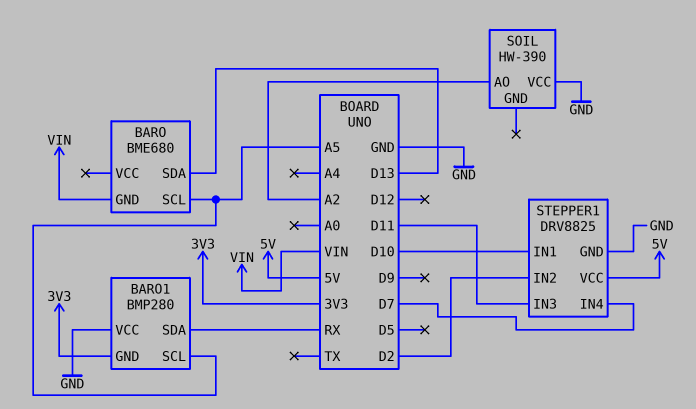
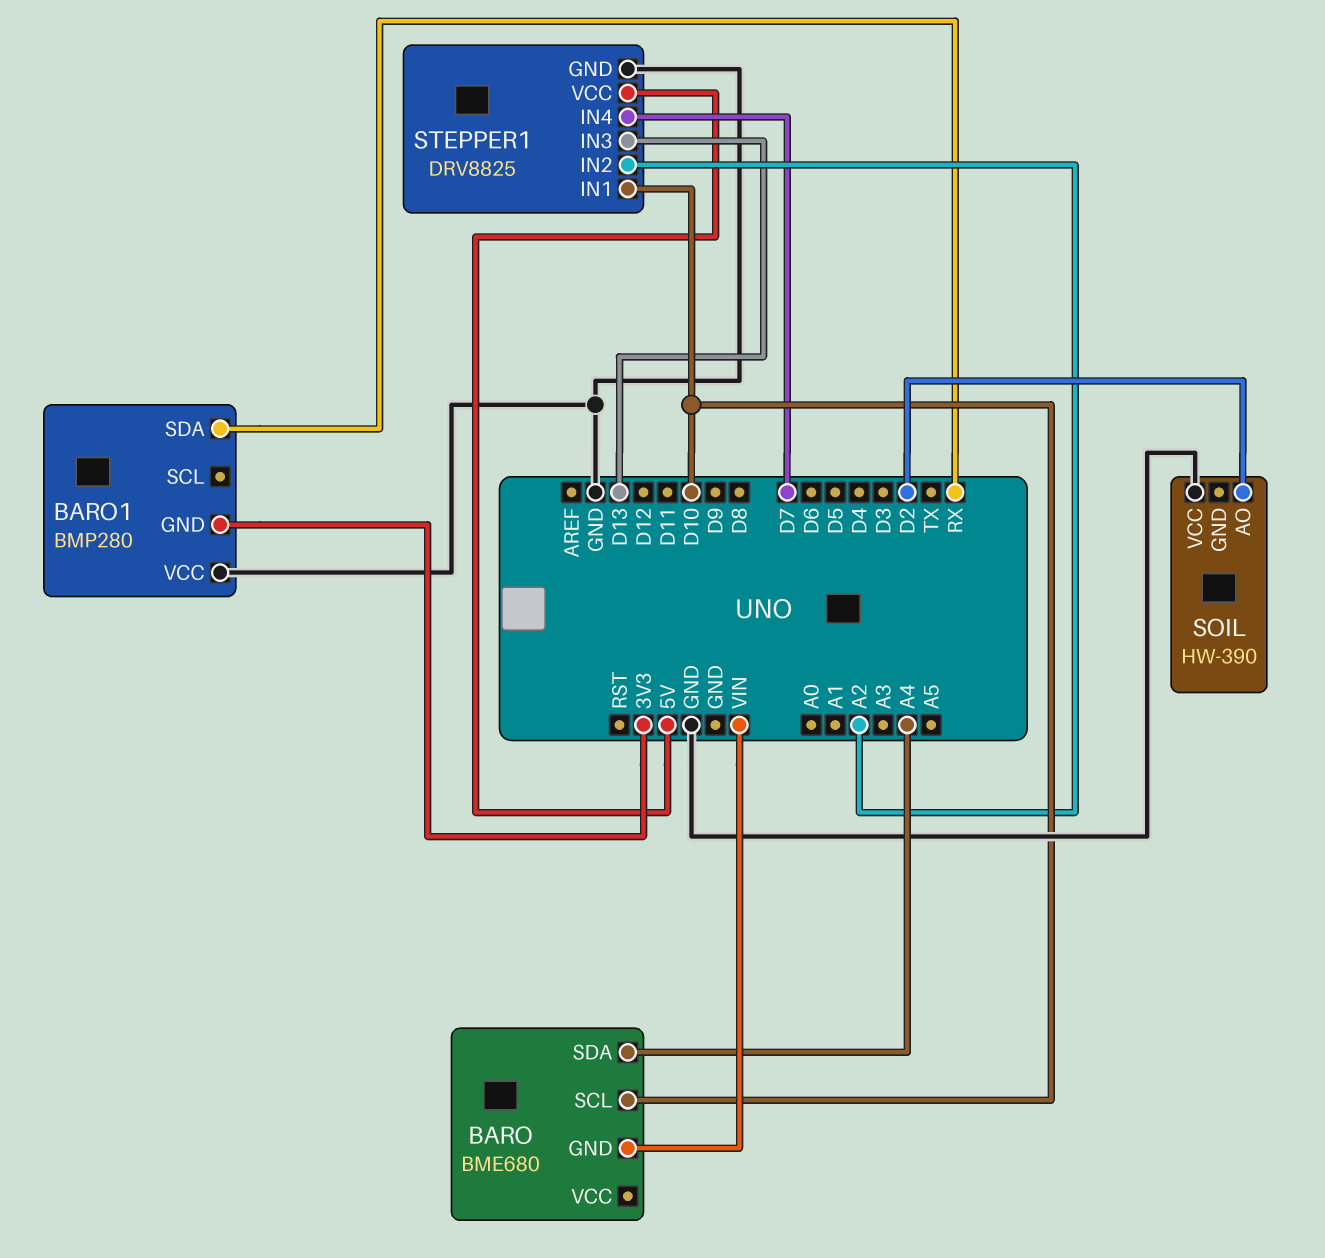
BARO pin SCL: A5 -> D10
BARO pin SDA: D13 -> A4
BARO1 pin SCL: A5 -> none
SOIL pin AO: A2 -> D2
STEPPER1 pin IN2: D2 -> A2
STEPPER1 pin IN3: D11 -> D13

